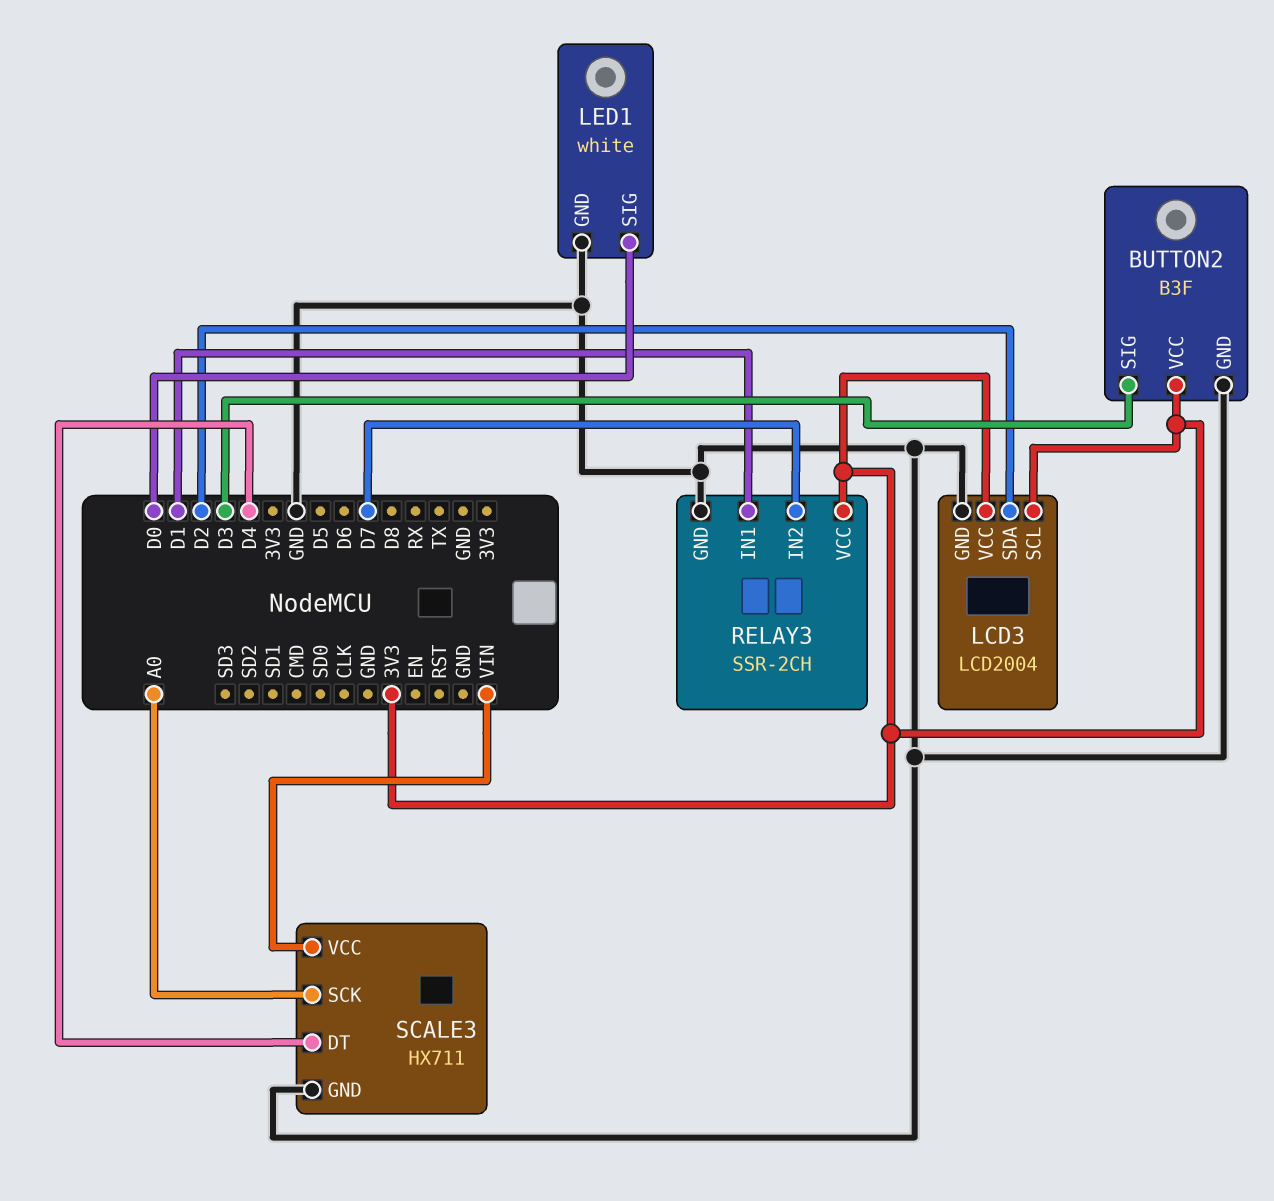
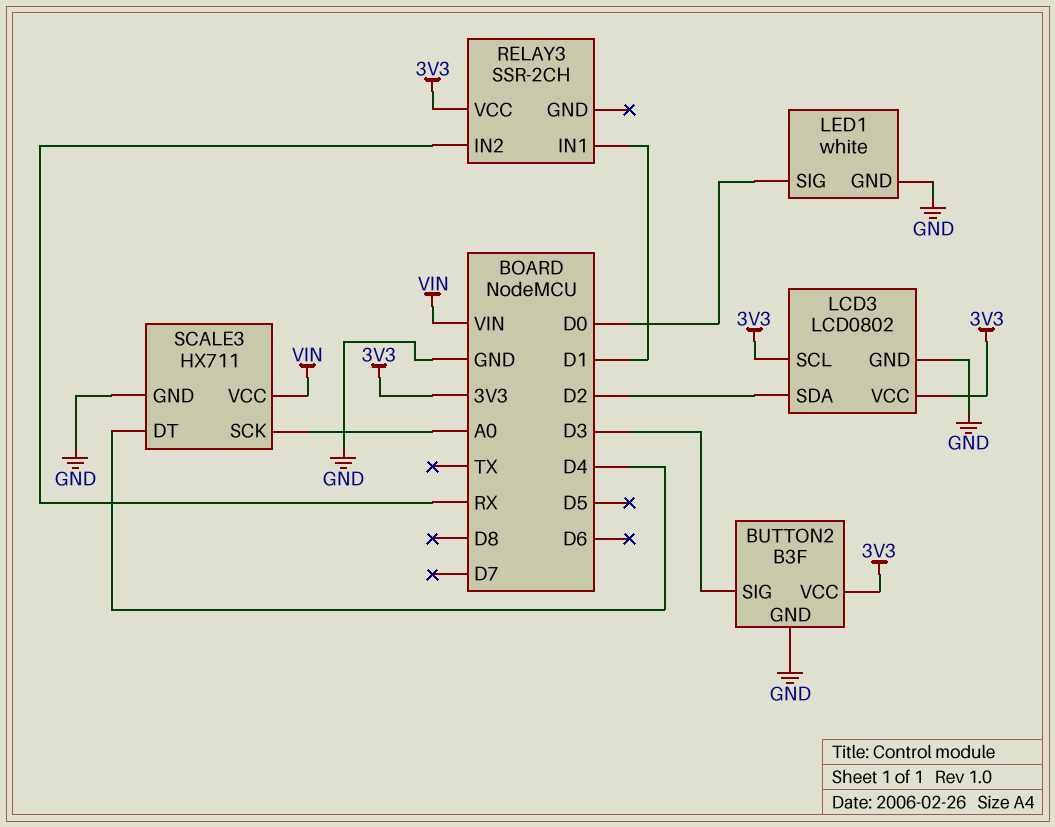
LCD3: LCD2004 -> LCD0802
RELAY3 pin GND: GND -> none
RELAY3 pin IN2: D7 -> RX

